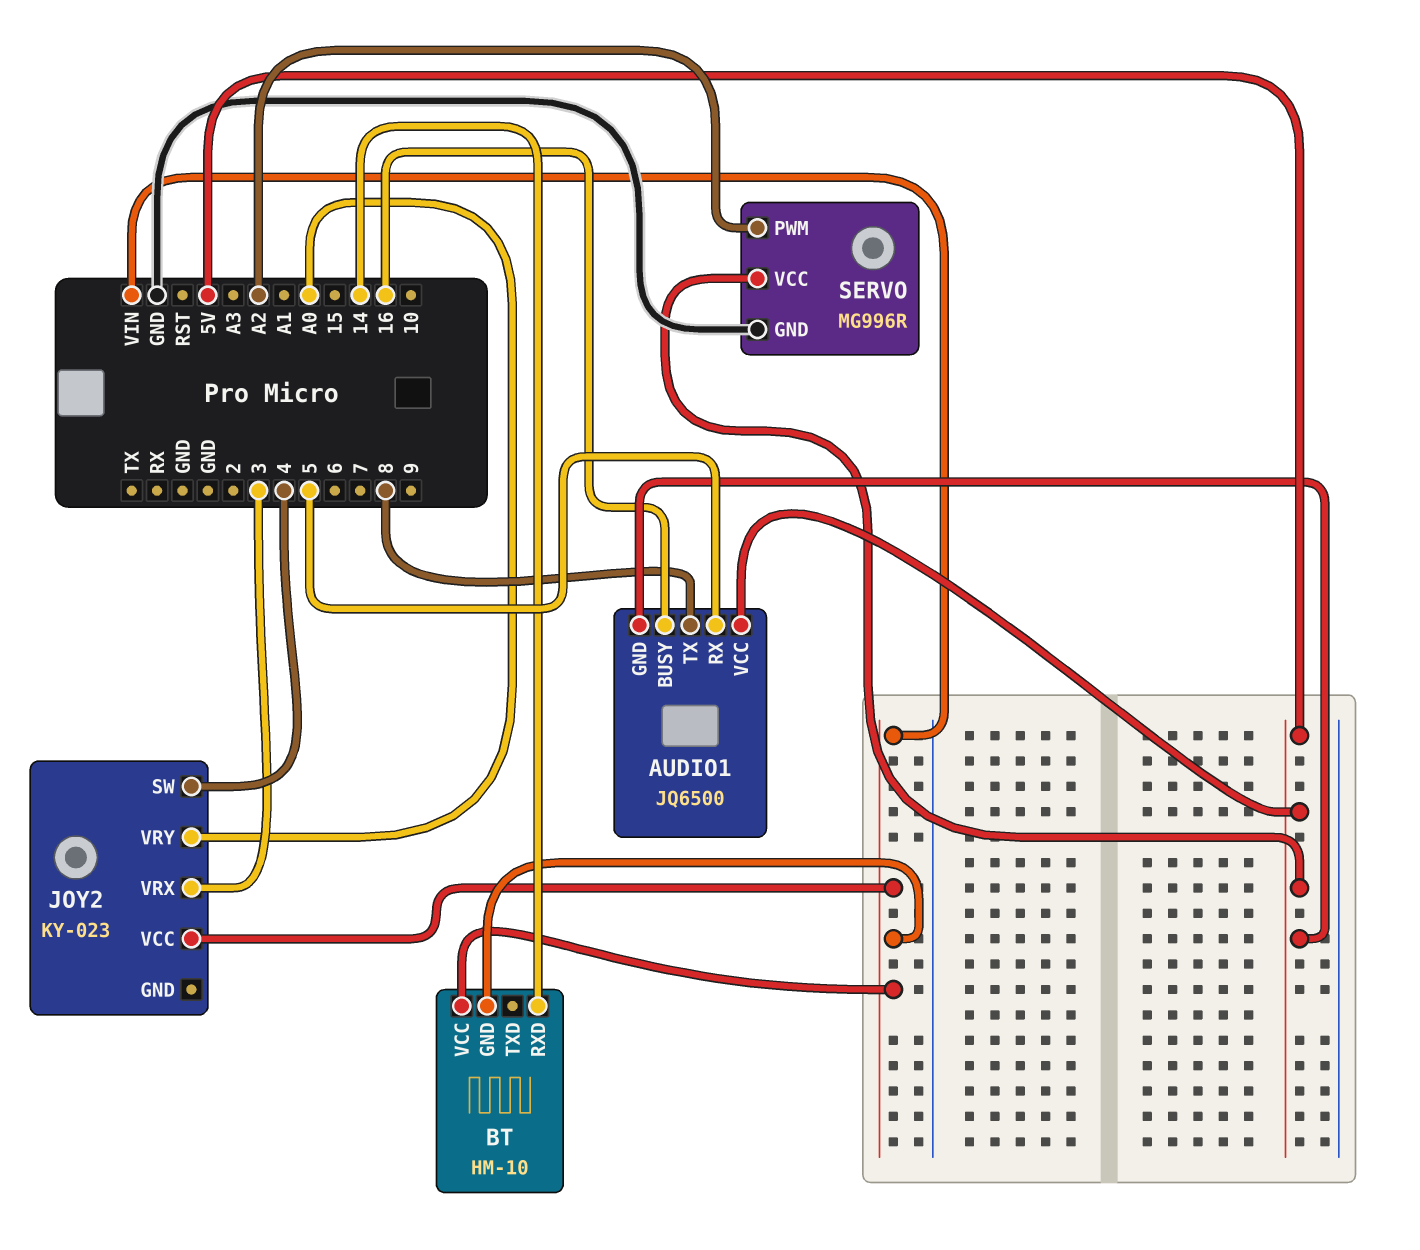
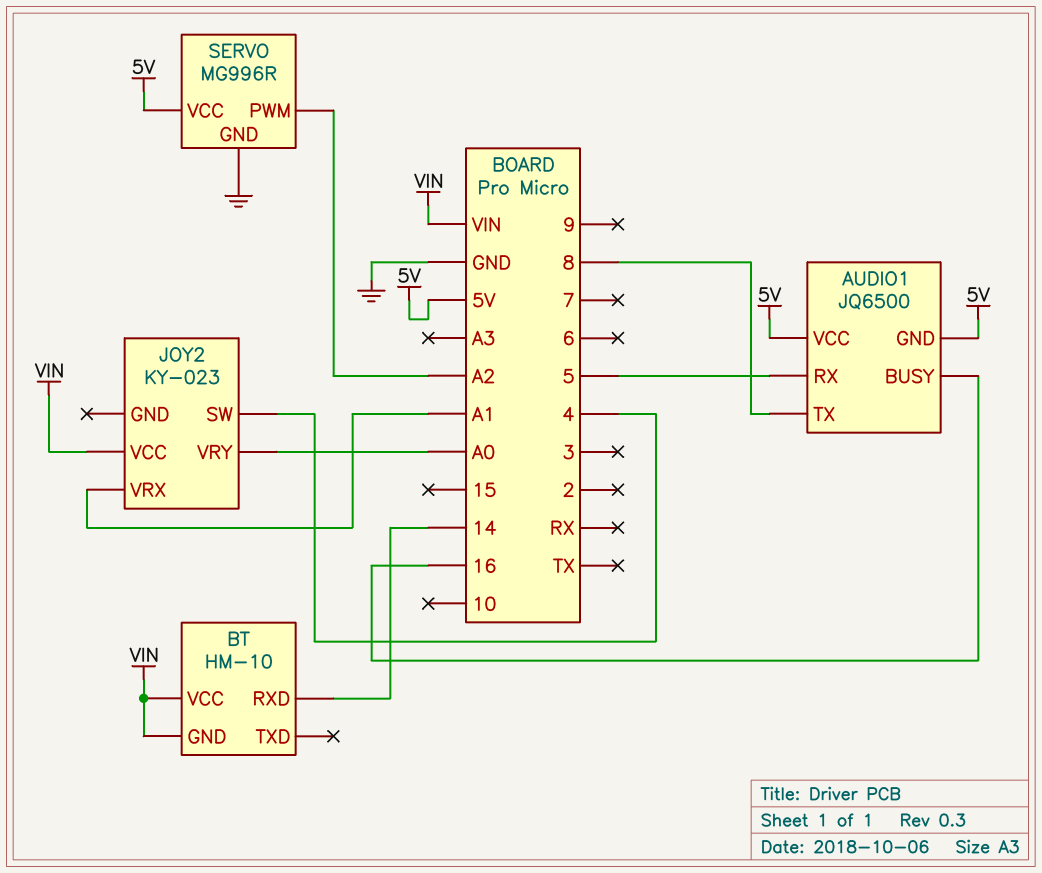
JOY2 pin VRX: 3 -> A1

